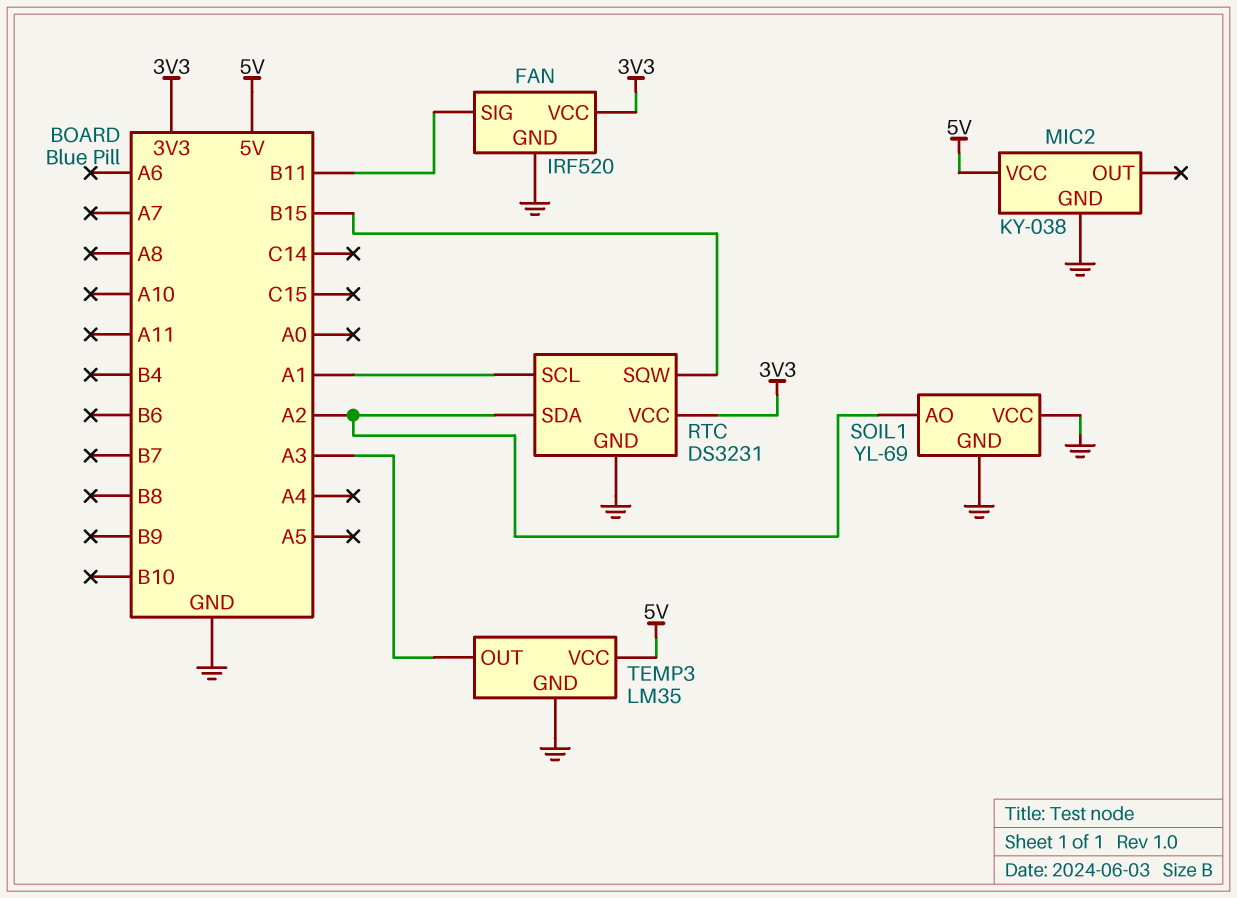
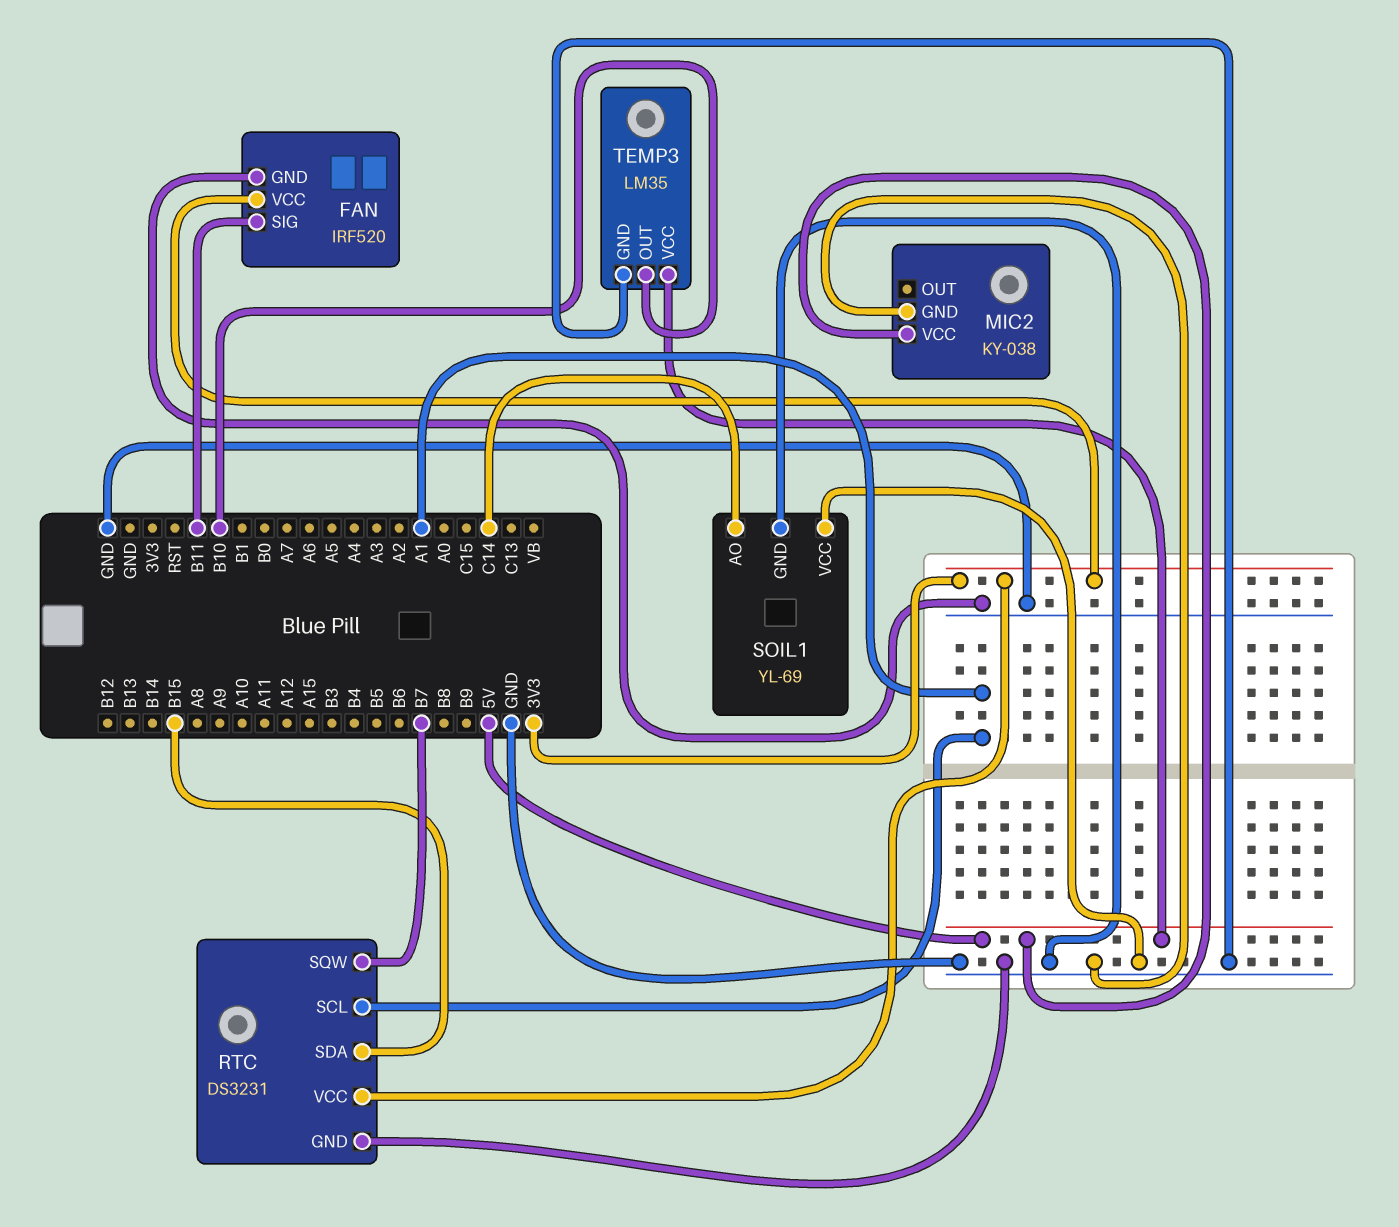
RTC pin SDA: A2 -> B15
RTC pin SQW: B15 -> B7
SOIL1 pin AO: A2 -> C14
TEMP3 pin OUT: A3 -> B10

